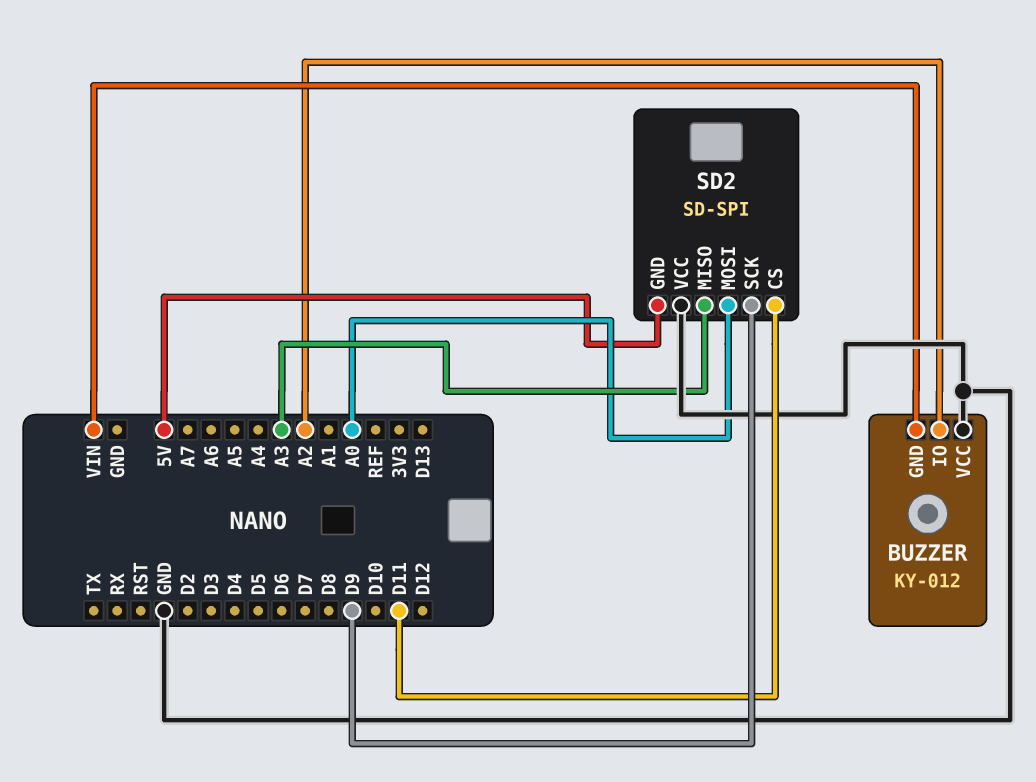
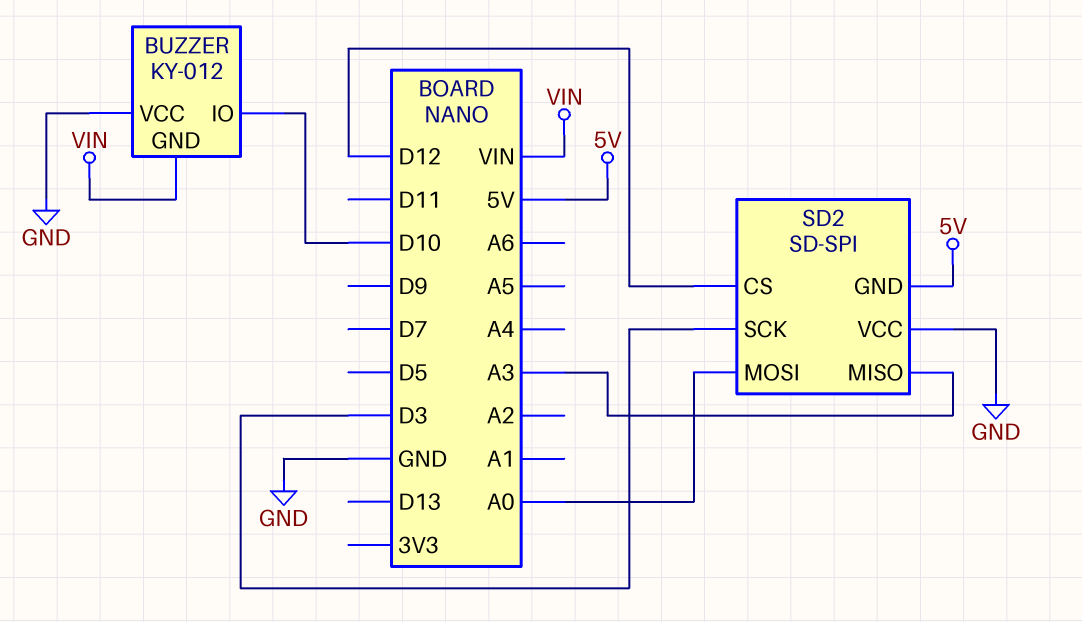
BUZZER pin IO: A2 -> D10
SD2 pin CS: D11 -> D12
SD2 pin SCK: D9 -> D3

